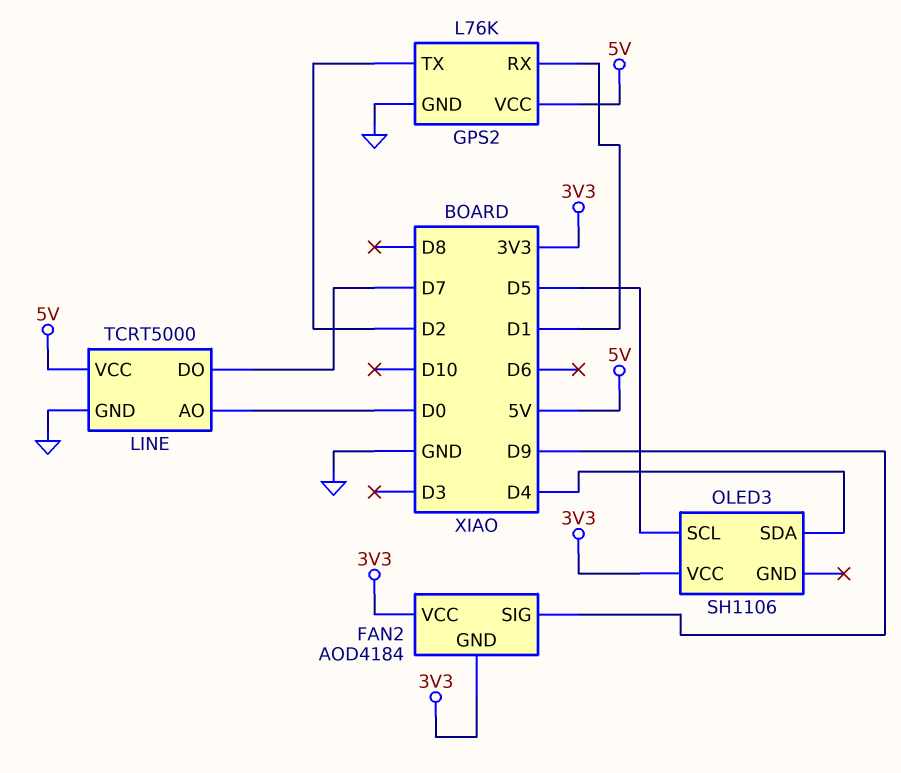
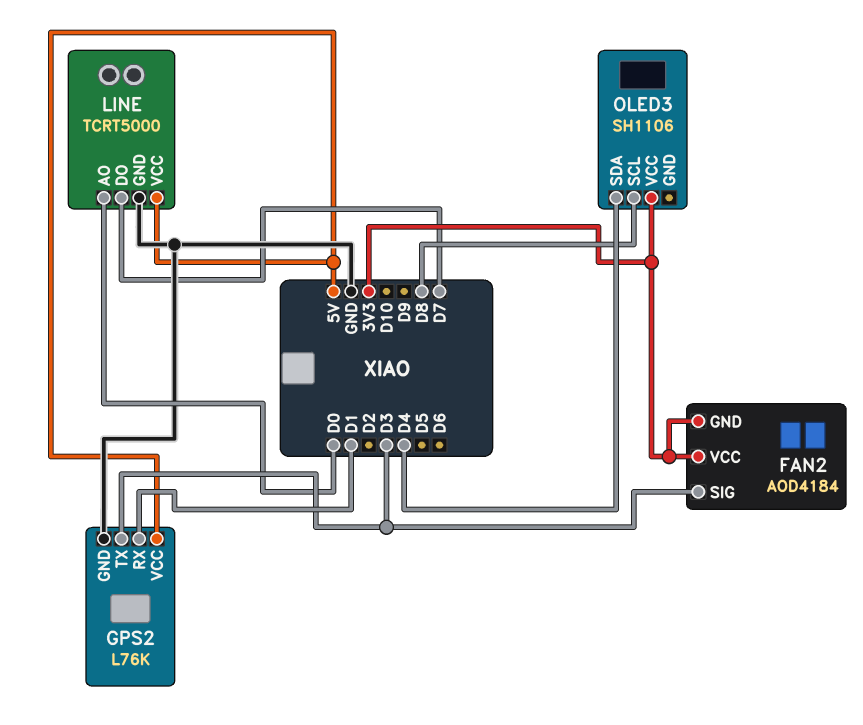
FAN2 pin SIG: D9 -> D3
GPS2 pin TX: D2 -> D3
OLED3 pin SCL: D5 -> D8

